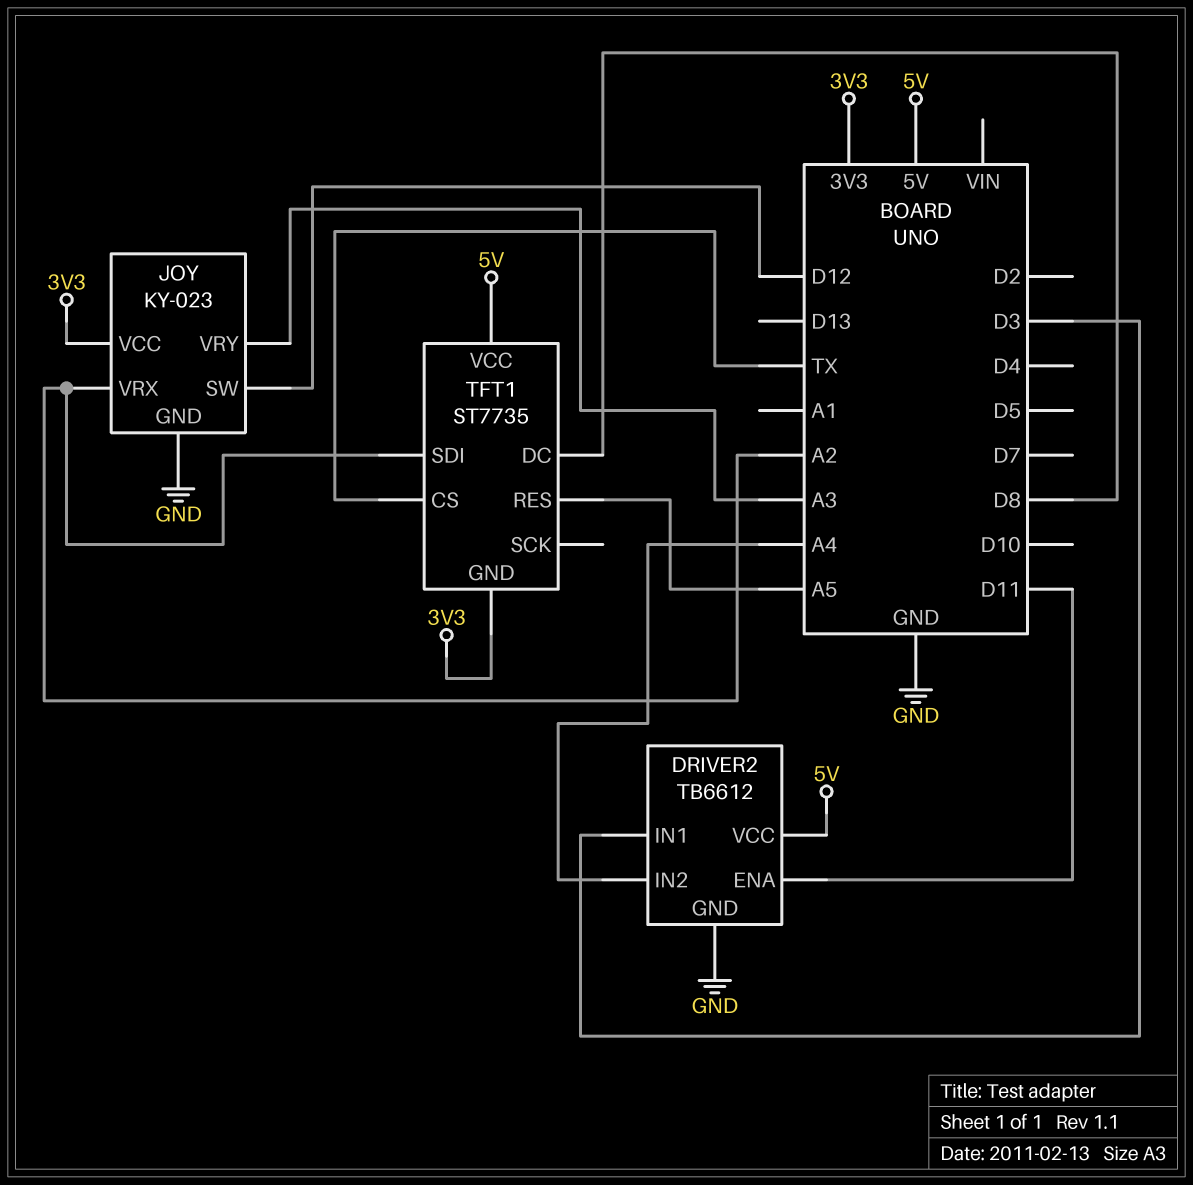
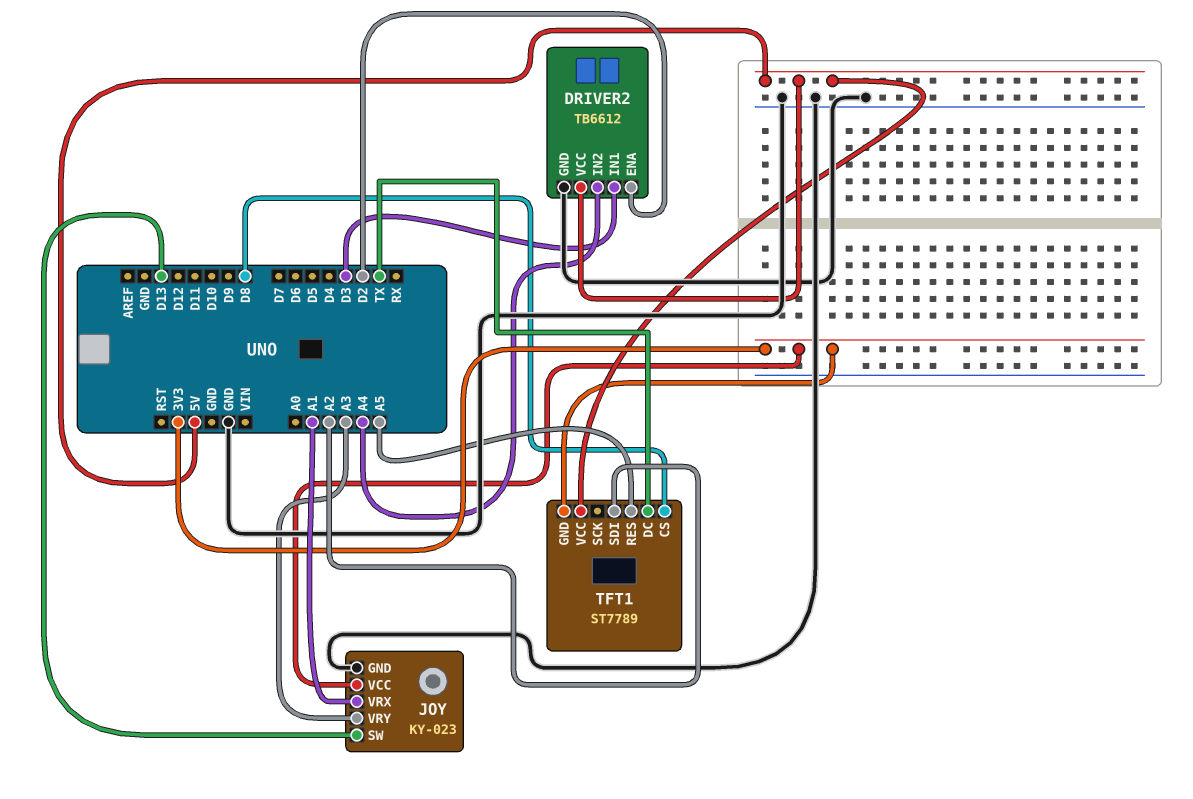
DRIVER2 pin ENA: D11 -> D2
JOY pin SW: D12 -> D13
JOY pin VRX: A2 -> A1
TFT1: ST7735 -> ST7789
TFT1 pin CS: TX -> D8
TFT1 pin DC: D8 -> TX

